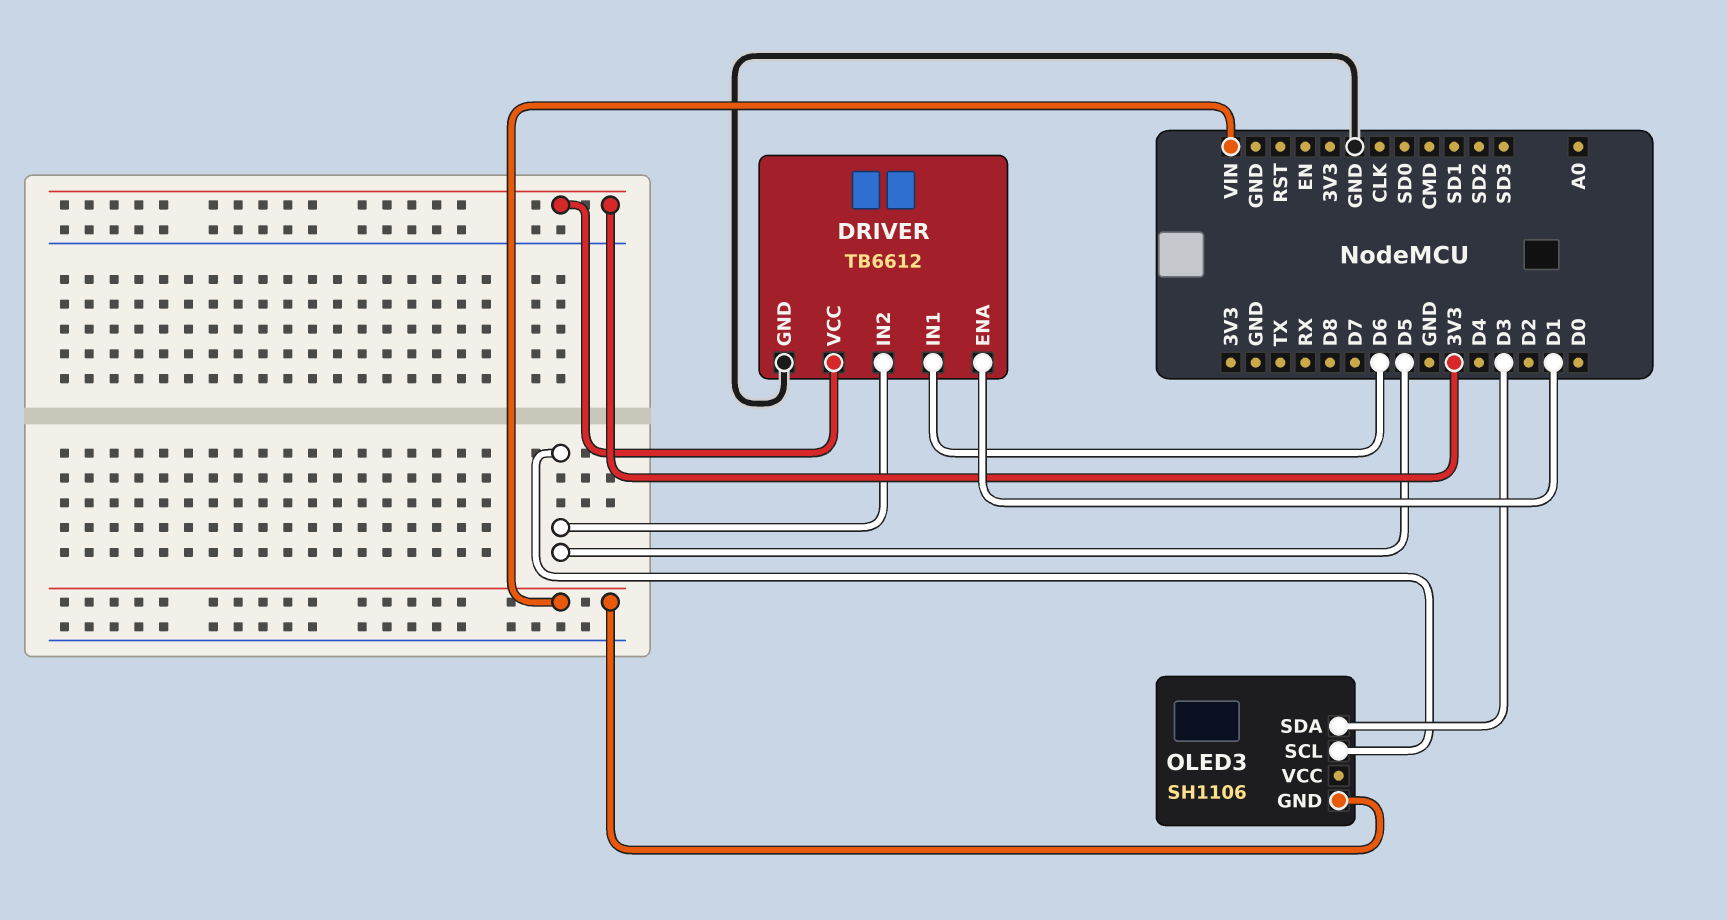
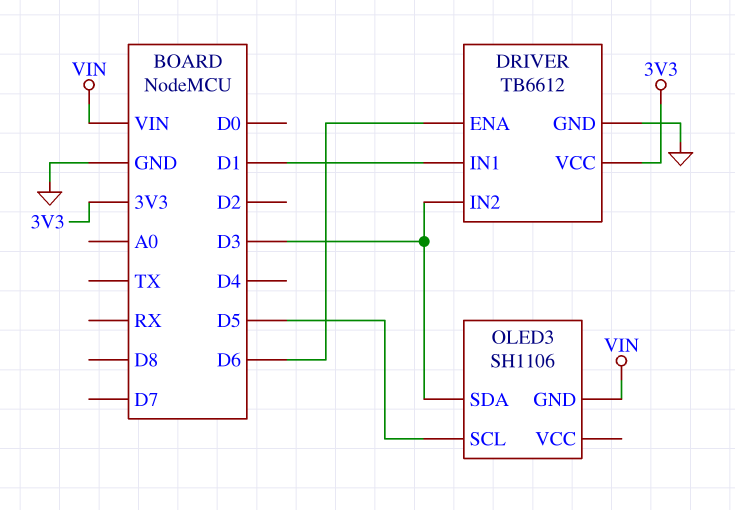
DRIVER pin ENA: D1 -> D6
DRIVER pin IN1: D6 -> D1
DRIVER pin IN2: D5 -> D3

